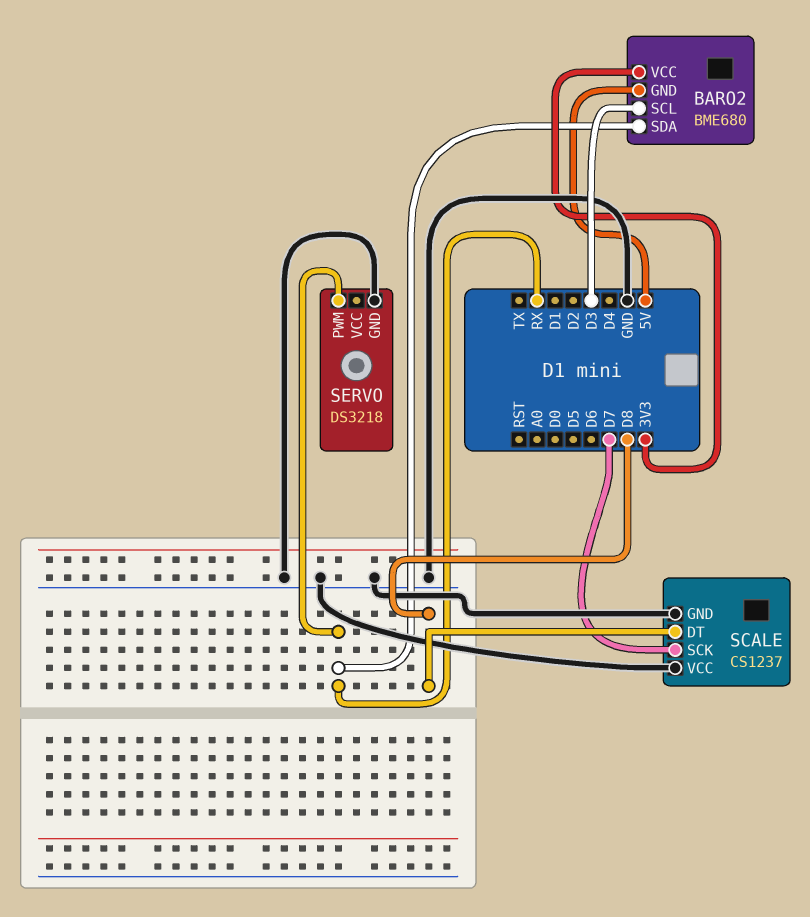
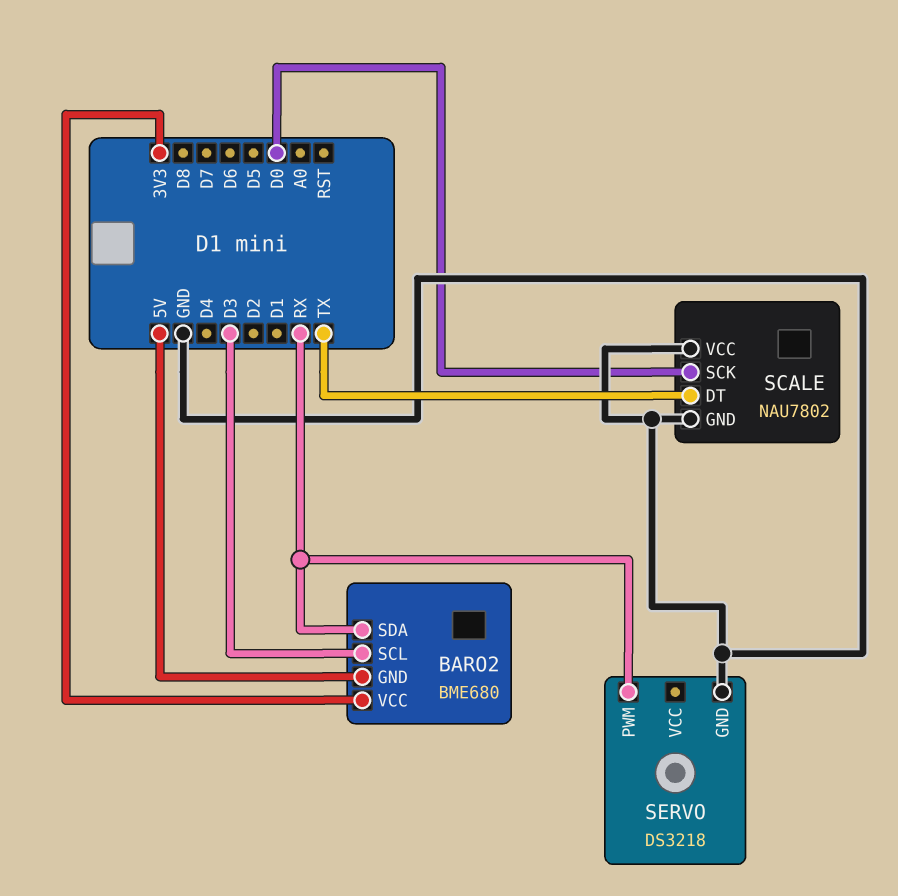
SCALE: CS1237 -> NAU7802
SCALE pin DT: D8 -> TX
SCALE pin SCK: D7 -> D0

